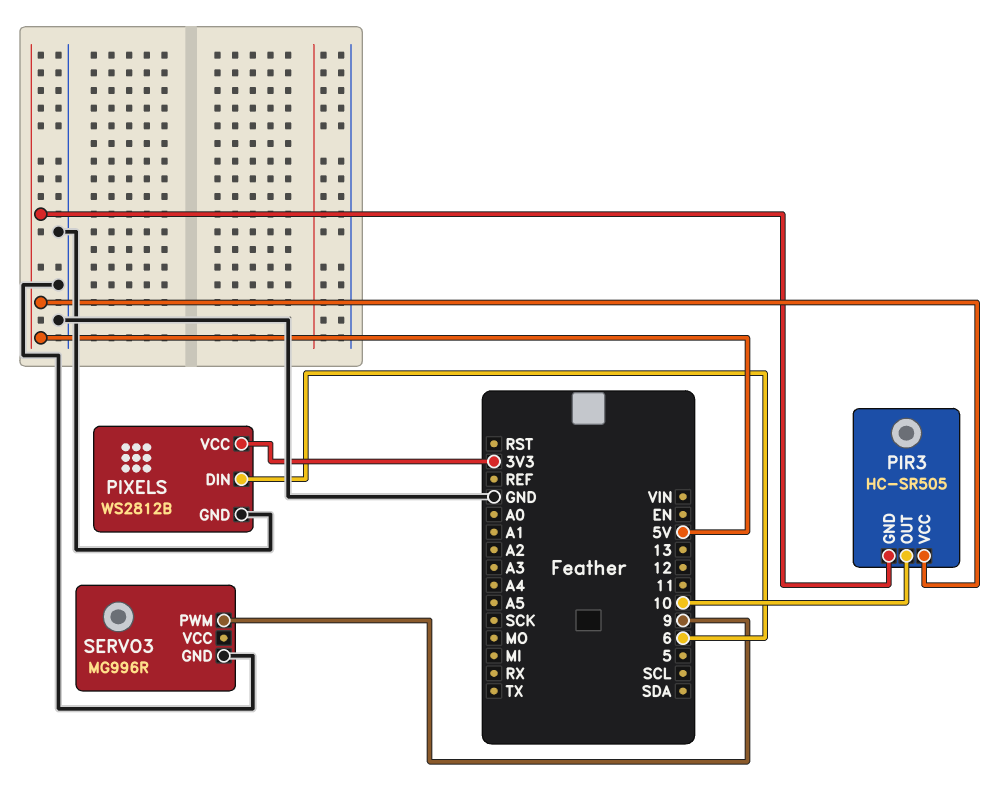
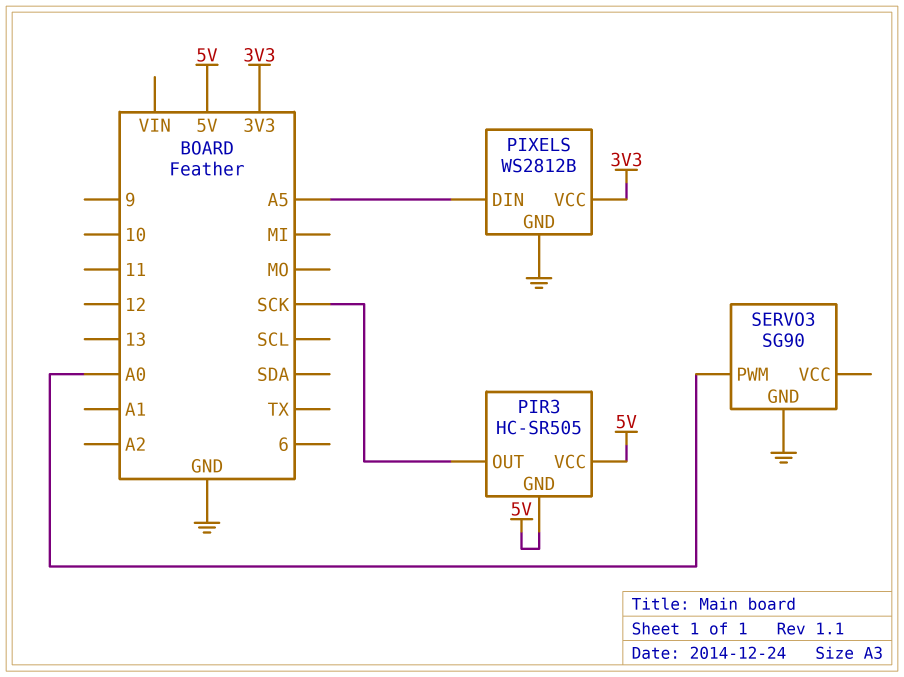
PIR3 pin OUT: 10 -> SCK
PIXELS pin DIN: 6 -> A5
SERVO3: MG996R -> SG90
SERVO3 pin PWM: 9 -> A0

